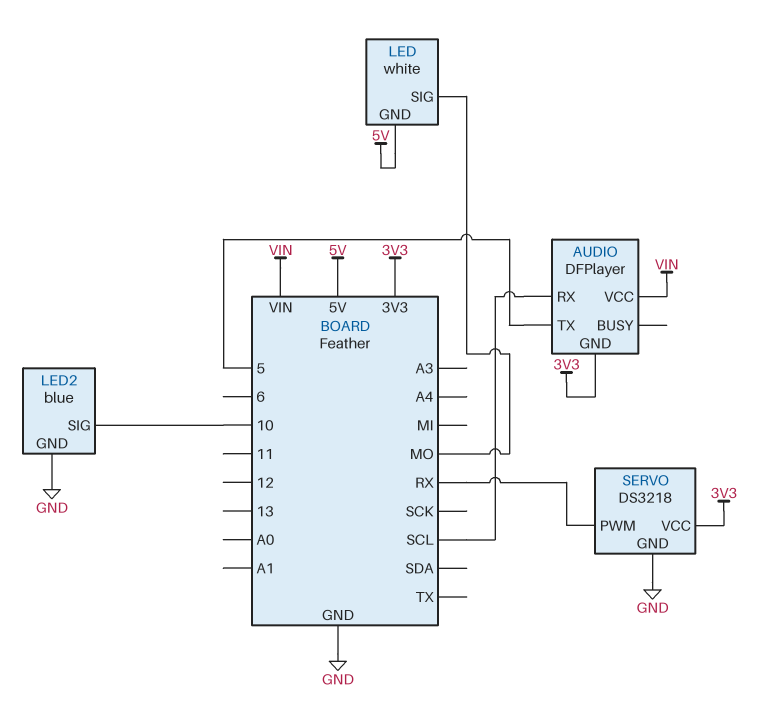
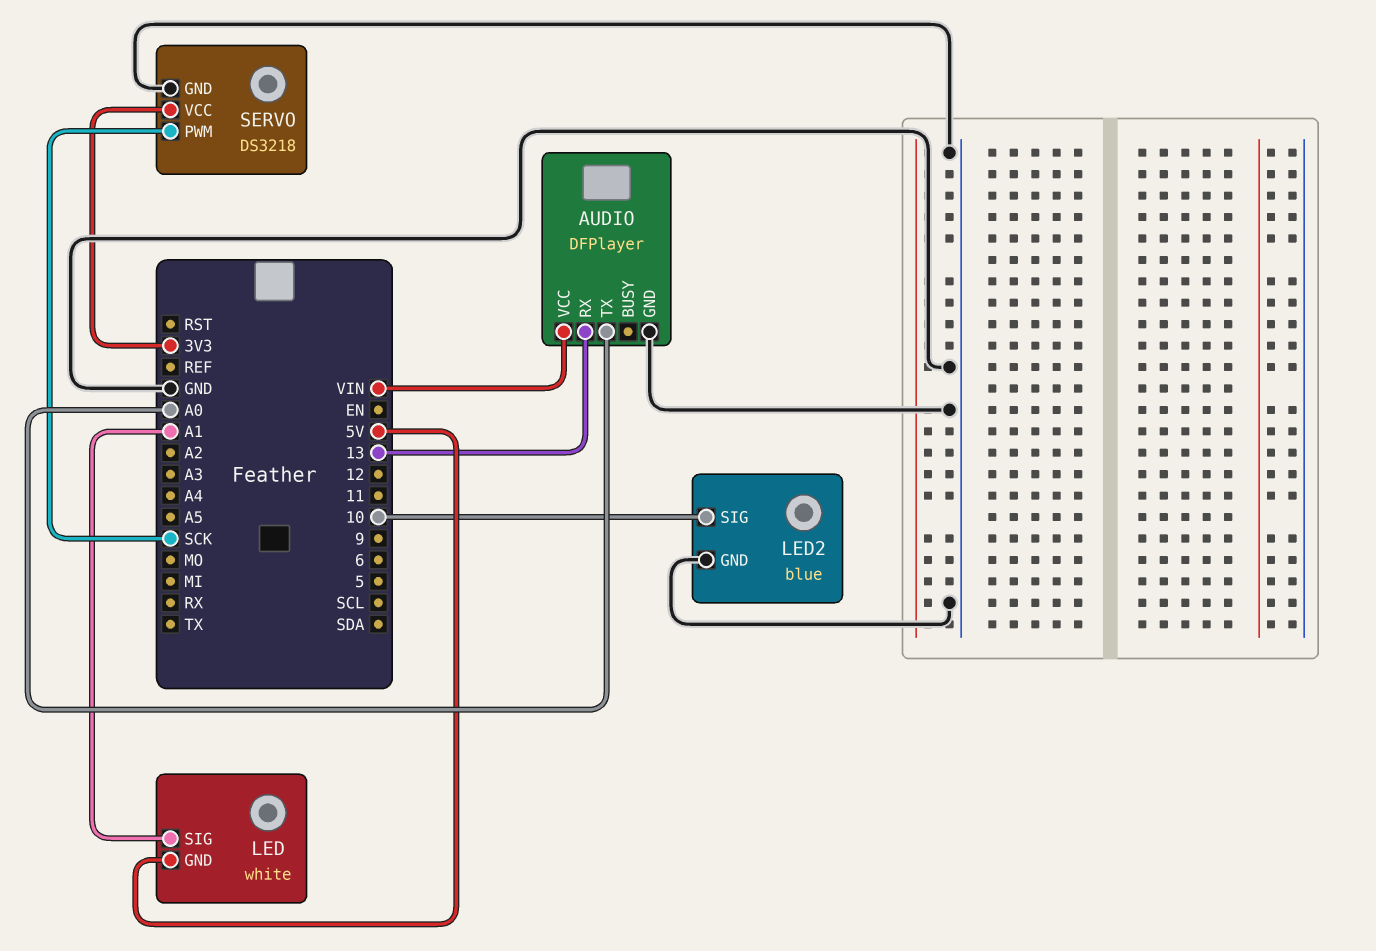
AUDIO pin GND: 3V3 -> GND
AUDIO pin RX: SCL -> 13
AUDIO pin TX: 5 -> A0
LED pin SIG: MO -> A1
SERVO pin PWM: RX -> SCK

